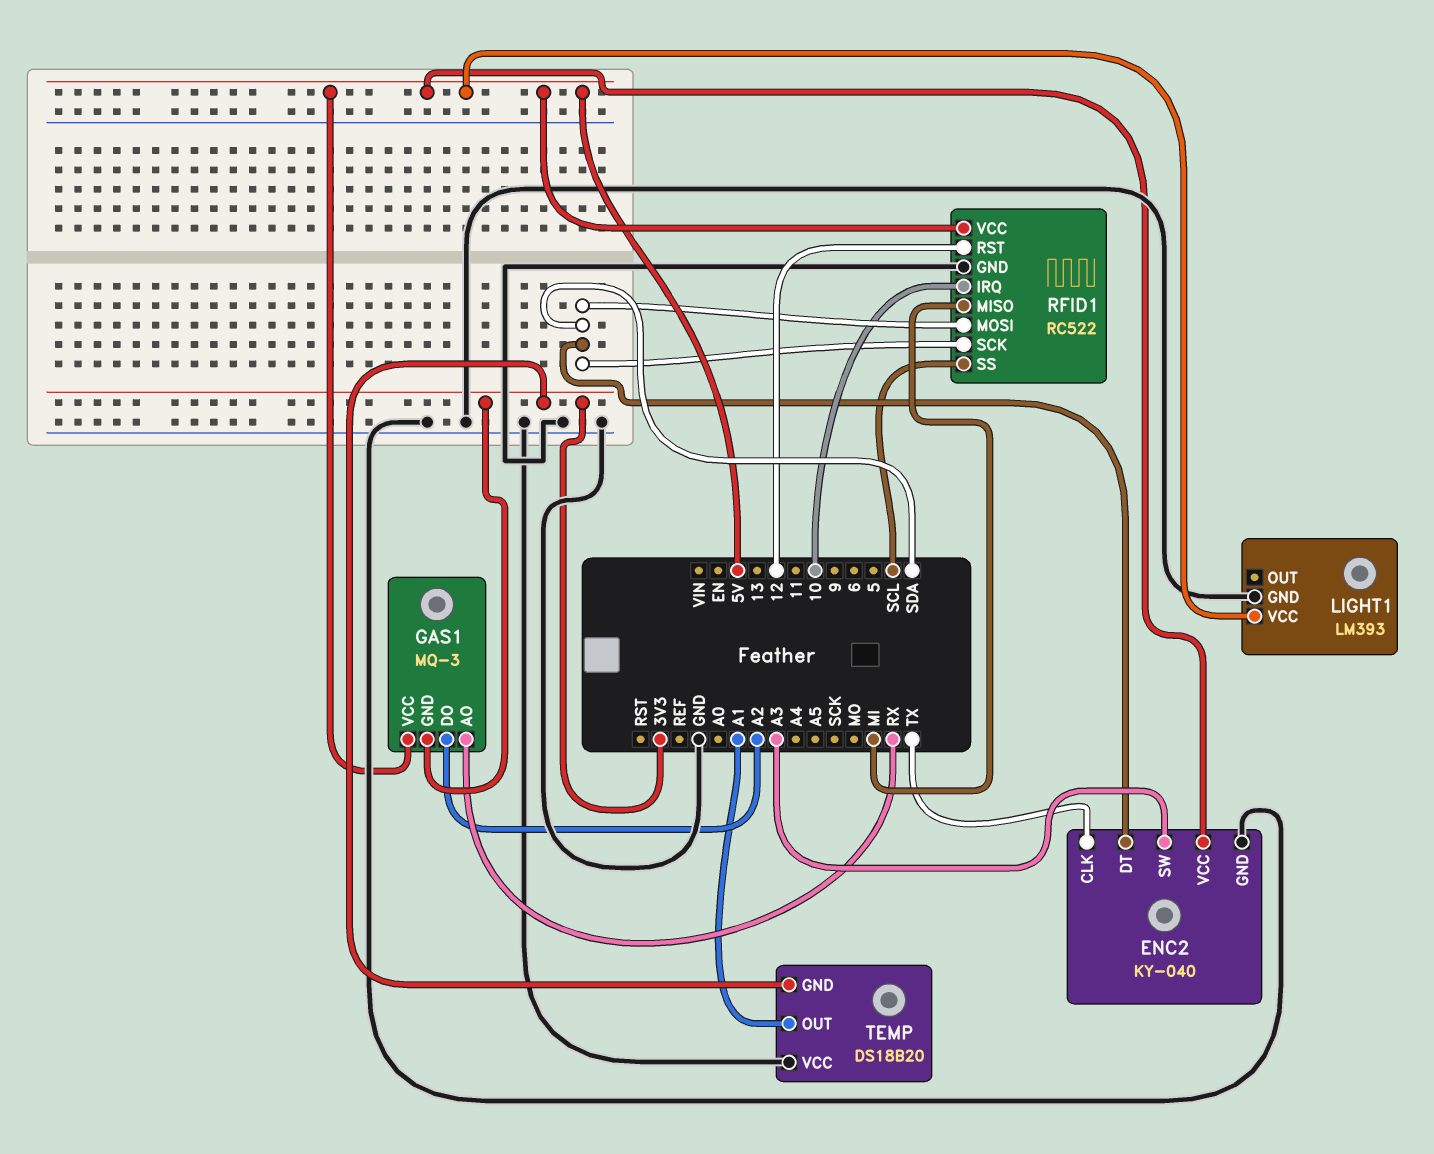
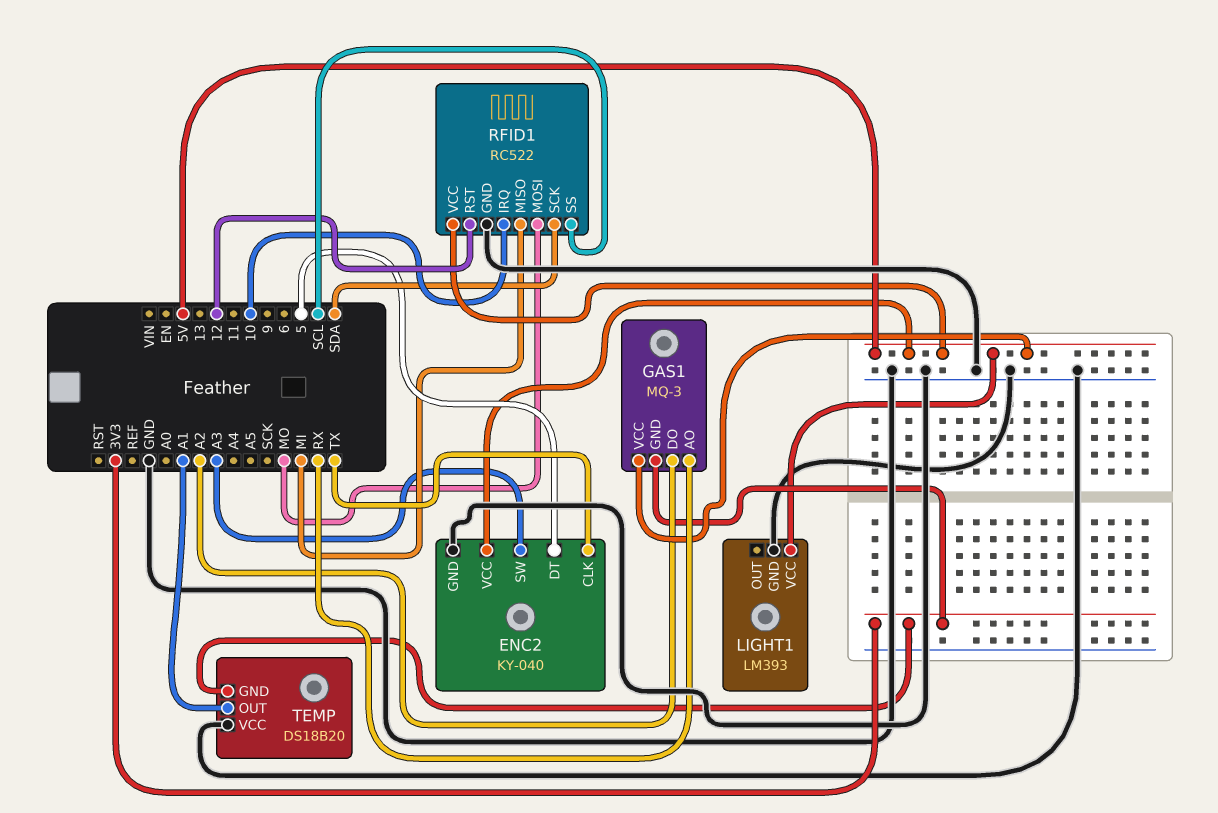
ENC2 pin DT: SDA -> 5
RFID1 pin MOSI: SDA -> MO

